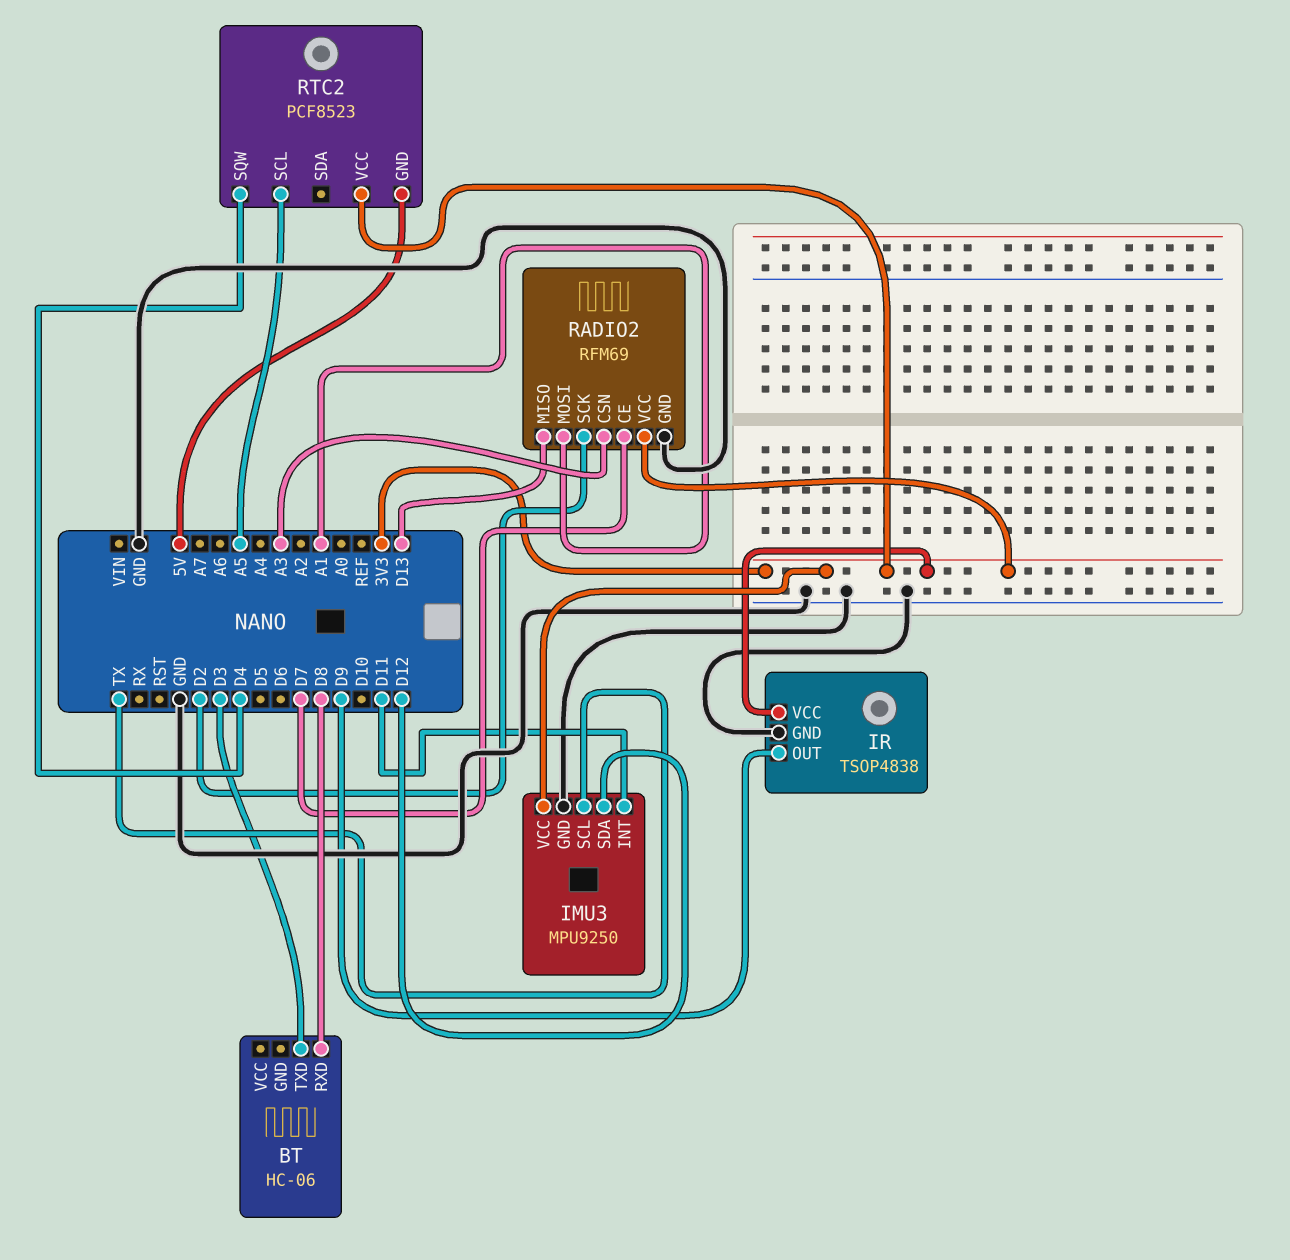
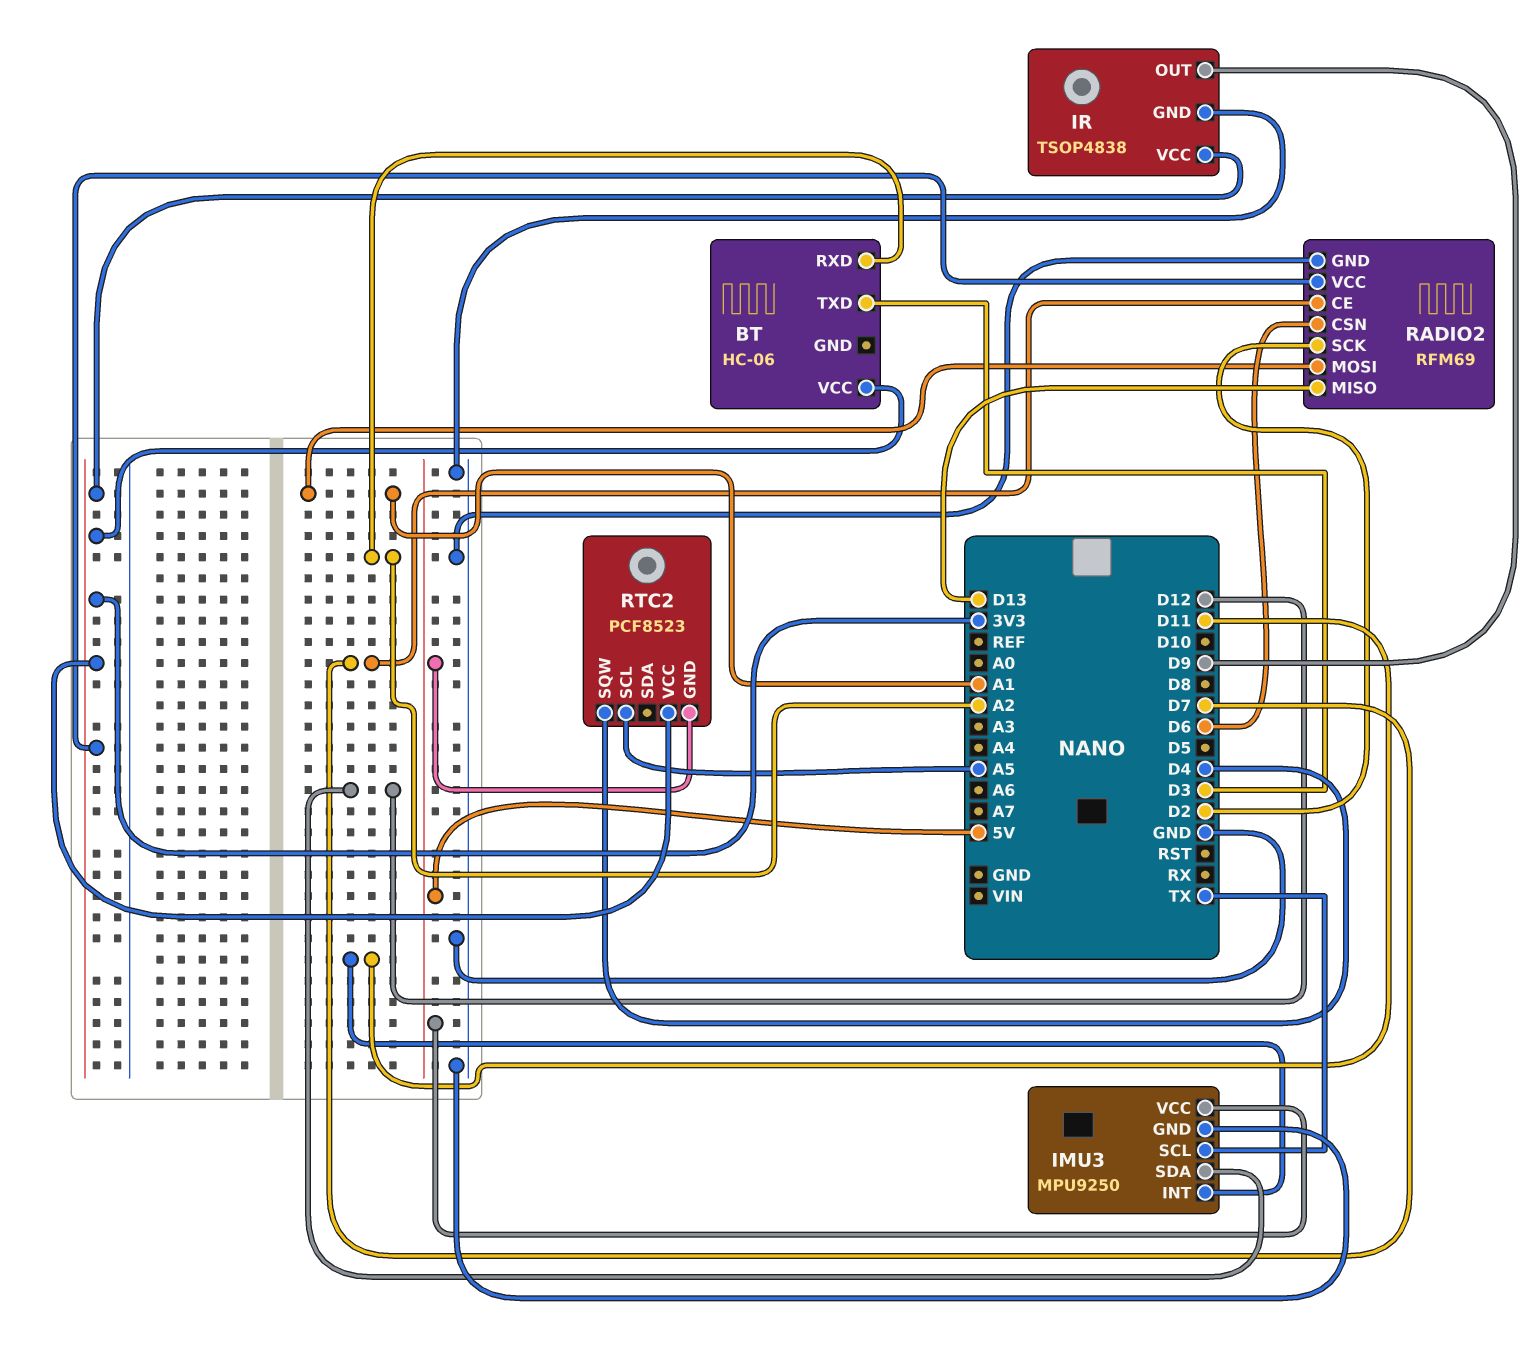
BT pin RXD: D8 -> A2
BT pin VCC: none -> 3V3
IMU3 pin VCC: 3V3 -> 5V
RADIO2 pin CSN: A3 -> D6

